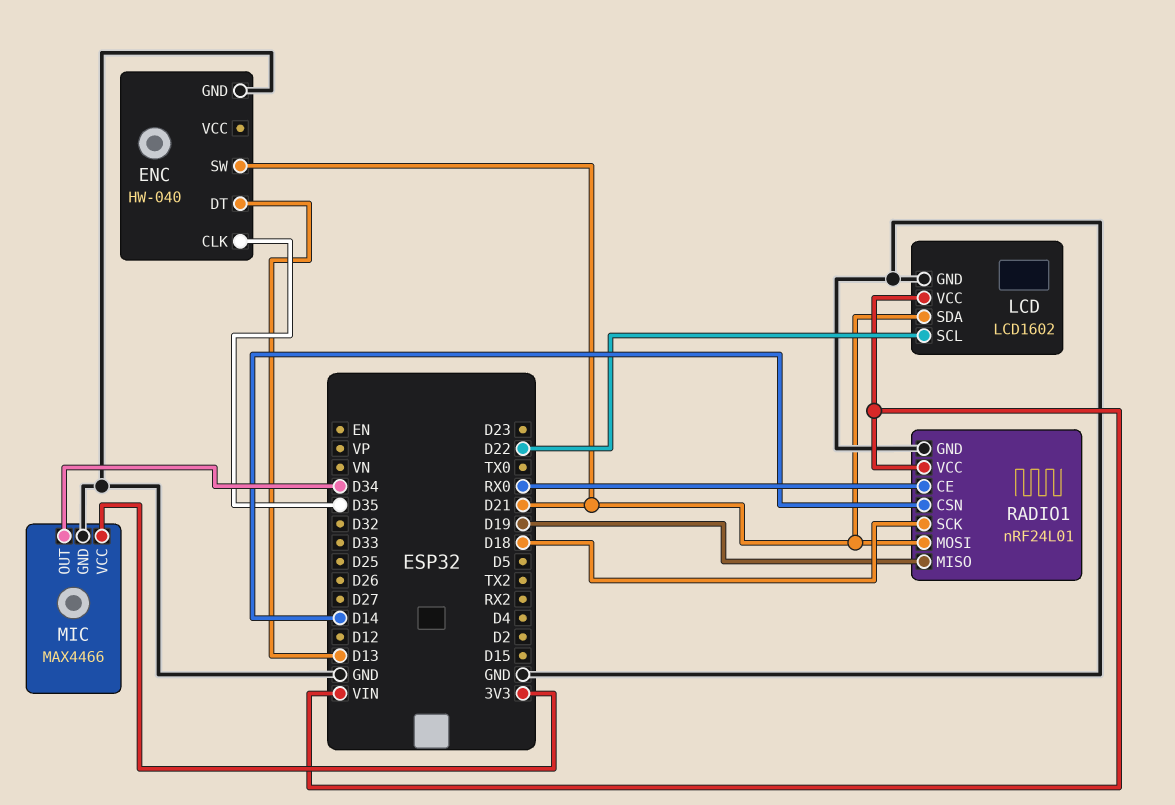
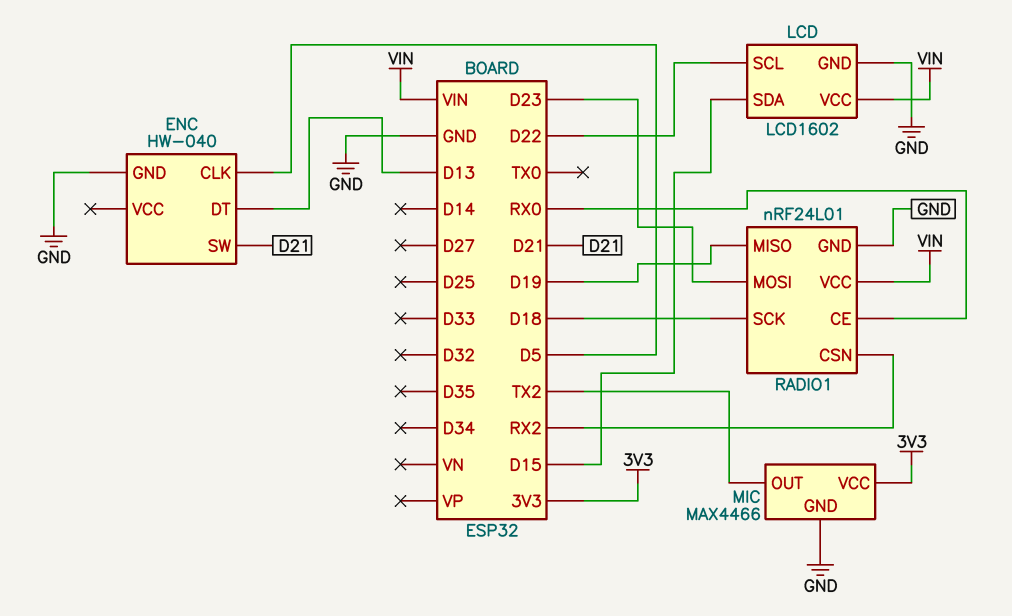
ENC pin CLK: D35 -> D5
LCD pin SDA: D21 -> D15
MIC pin OUT: D34 -> TX2
RADIO1 pin CSN: D14 -> RX2
RADIO1 pin MOSI: D21 -> D23

